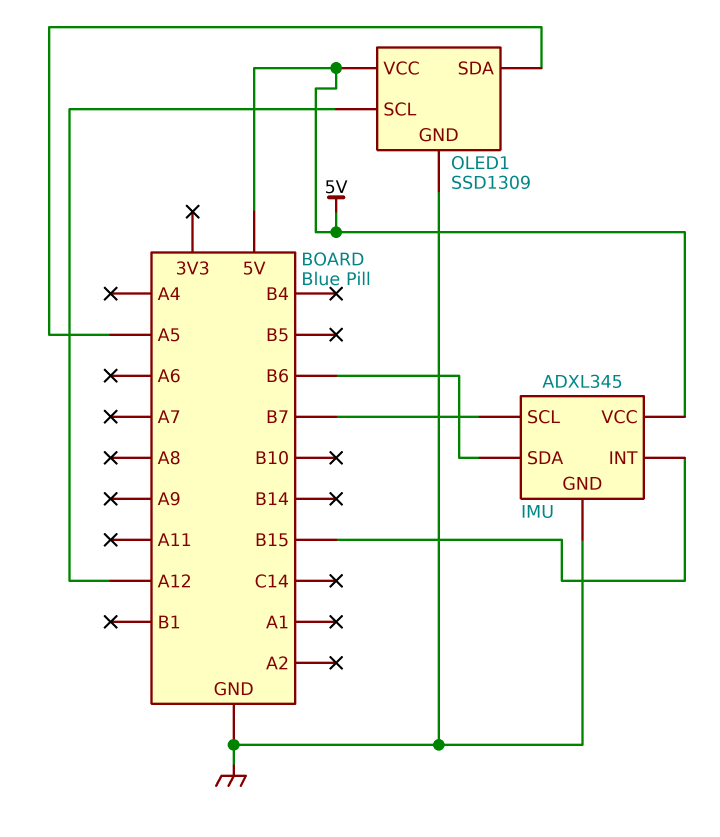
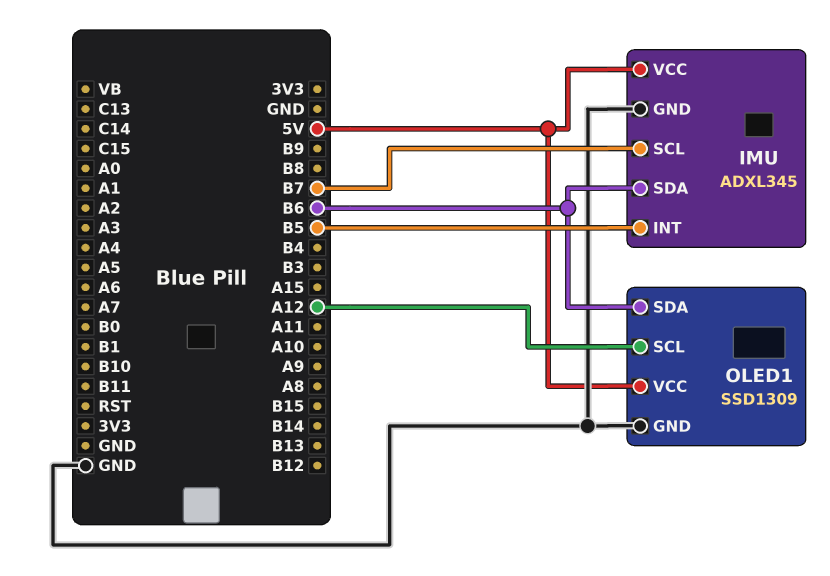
IMU pin INT: B15 -> B5
OLED1 pin SDA: A5 -> B6

